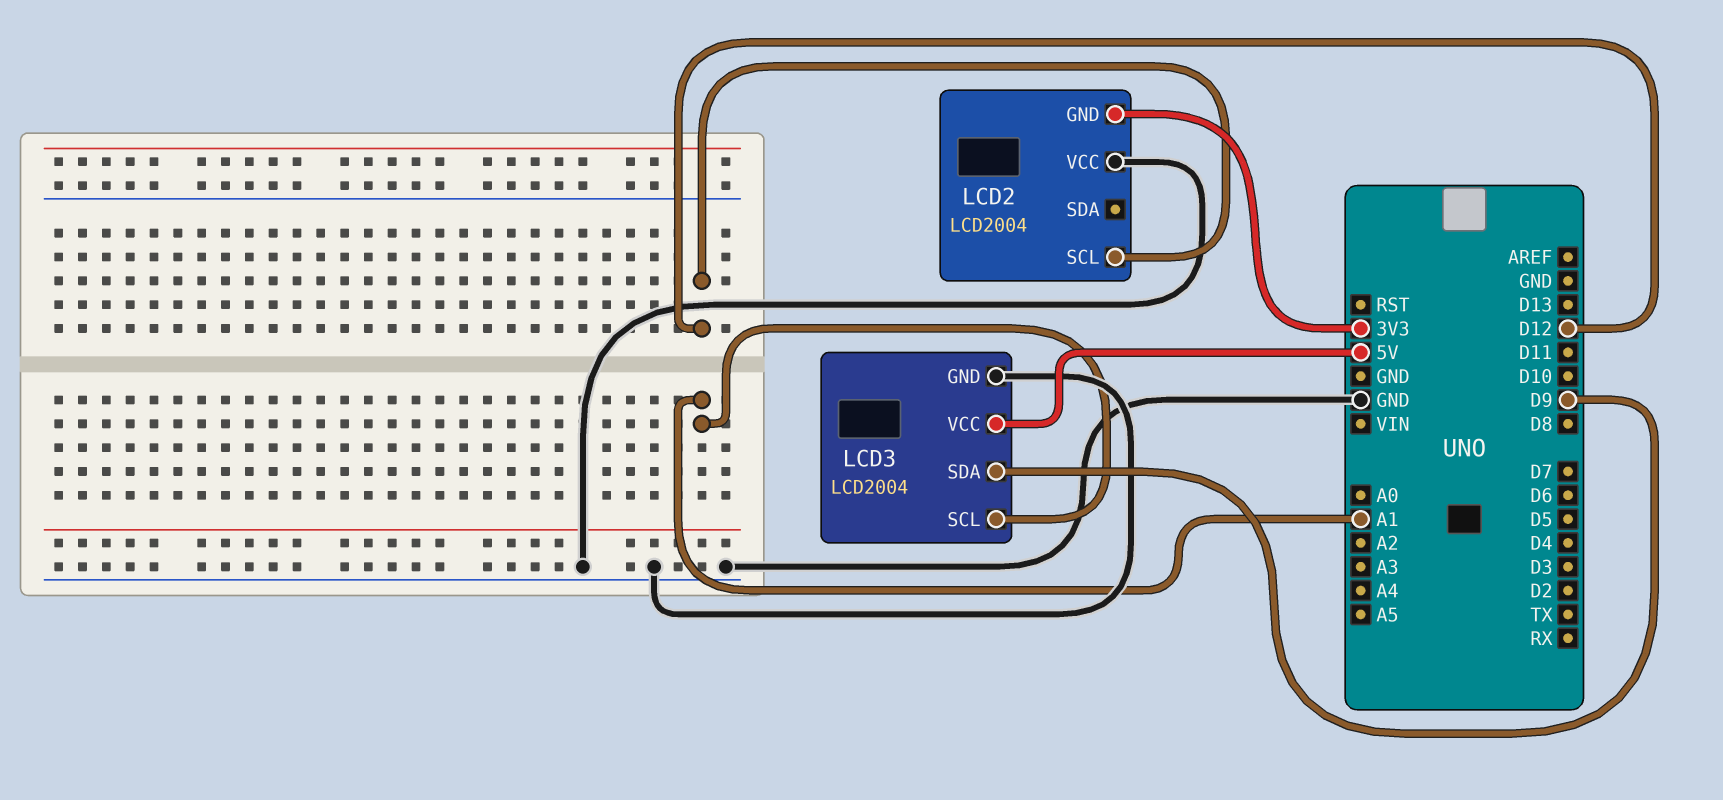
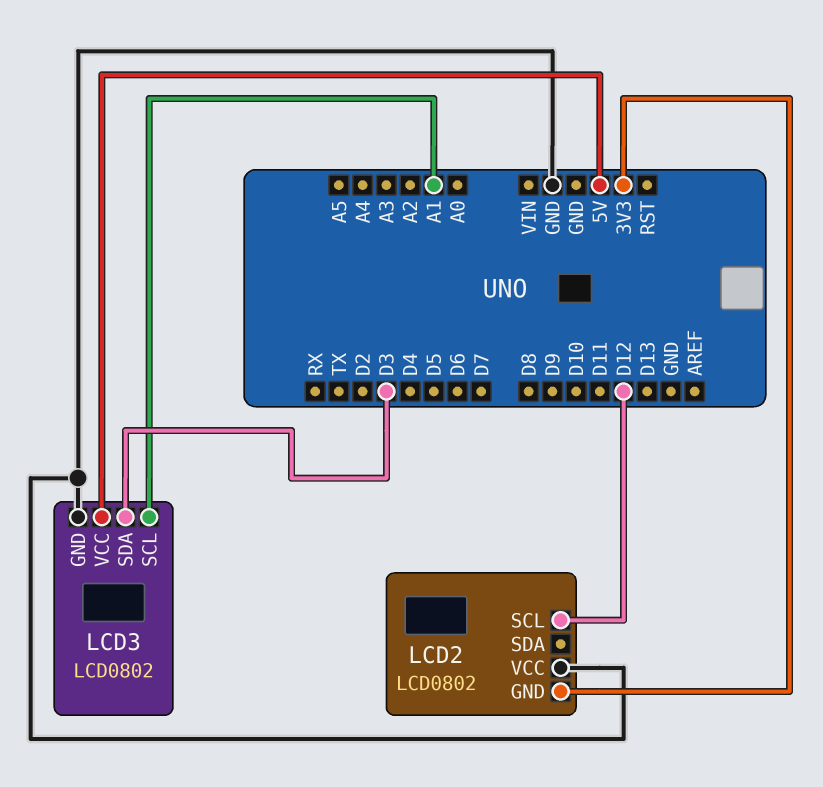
LCD2: LCD2004 -> LCD0802
LCD3: LCD2004 -> LCD0802
LCD3 pin SDA: D9 -> D3

